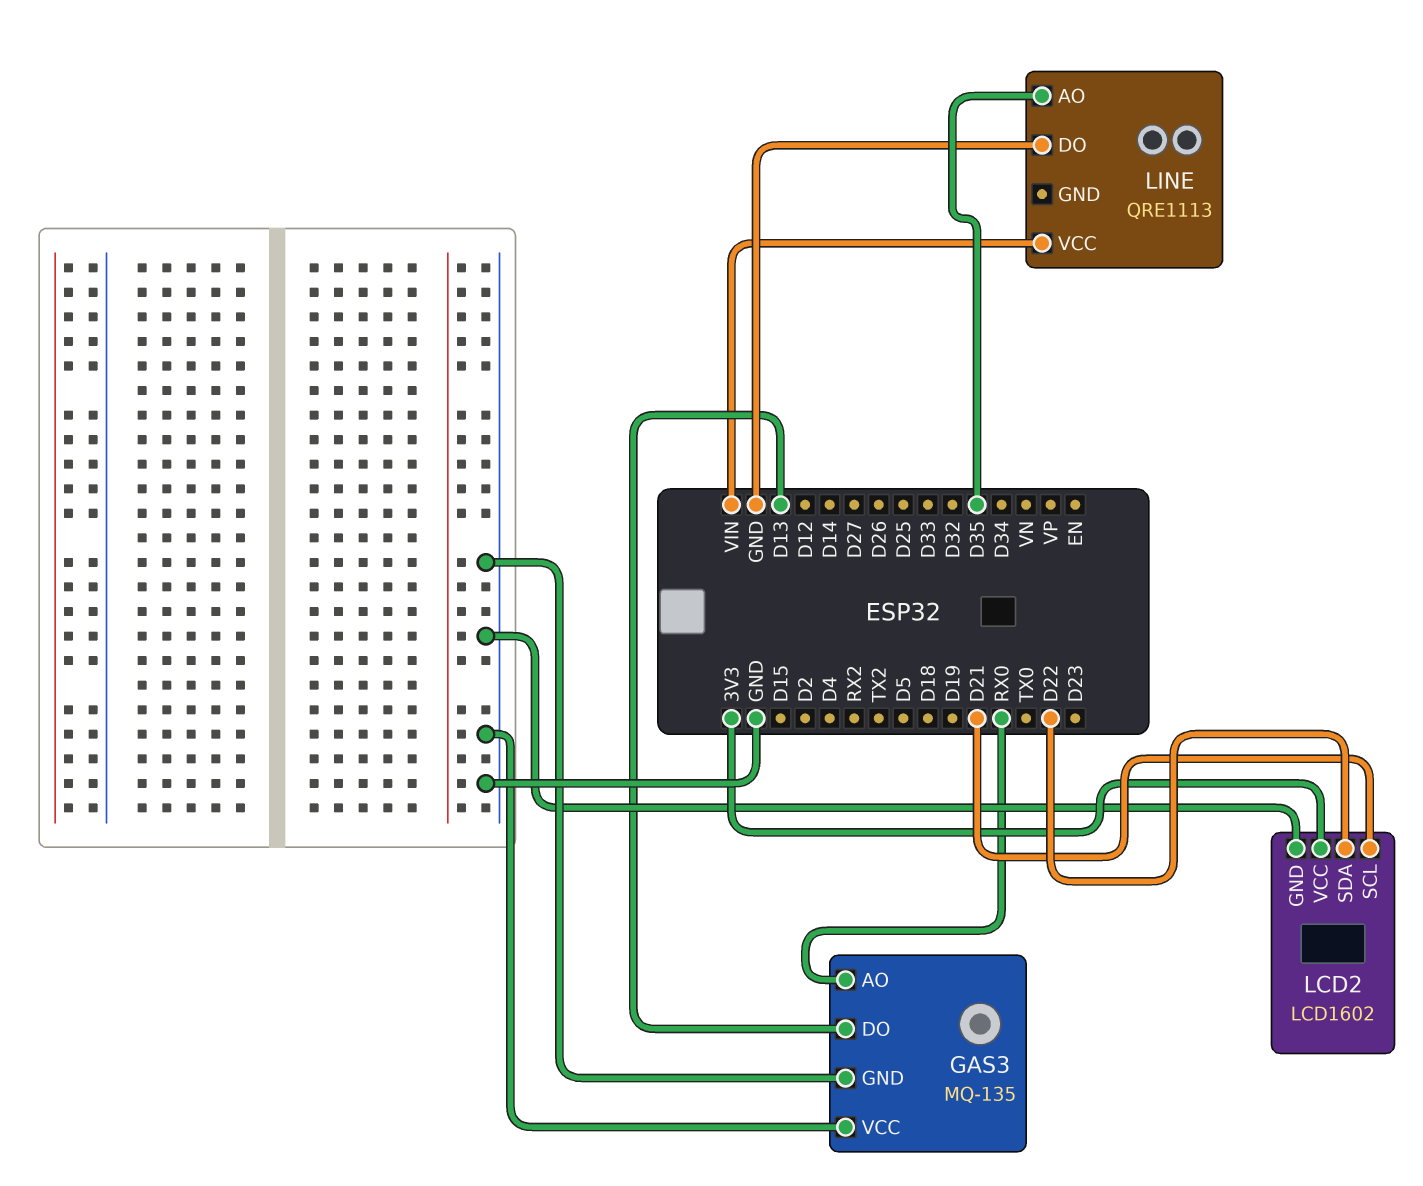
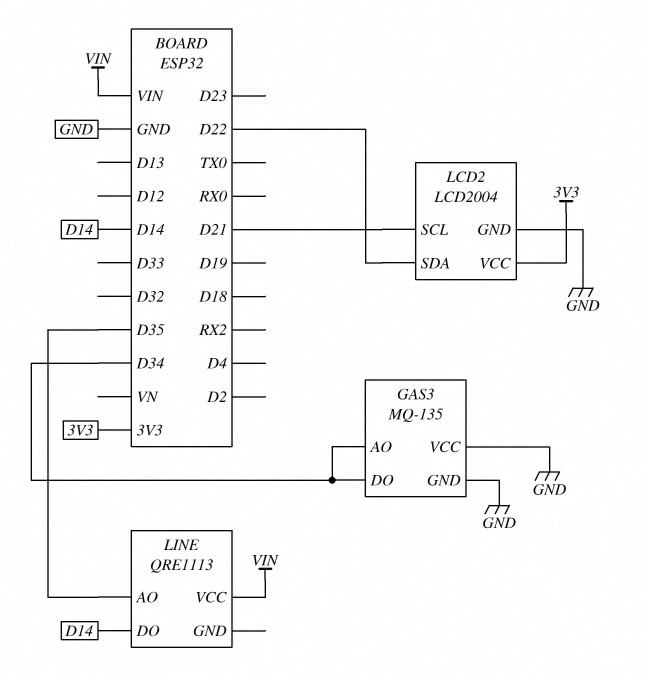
GAS3 pin AO: RX0 -> D34
GAS3 pin DO: D13 -> D34
LCD2: LCD1602 -> LCD2004
LINE pin DO: GND -> D14

